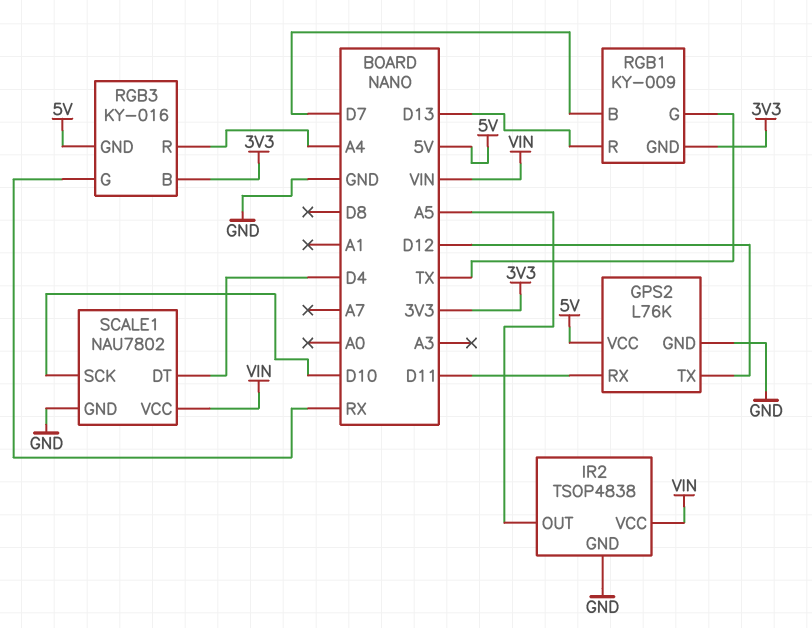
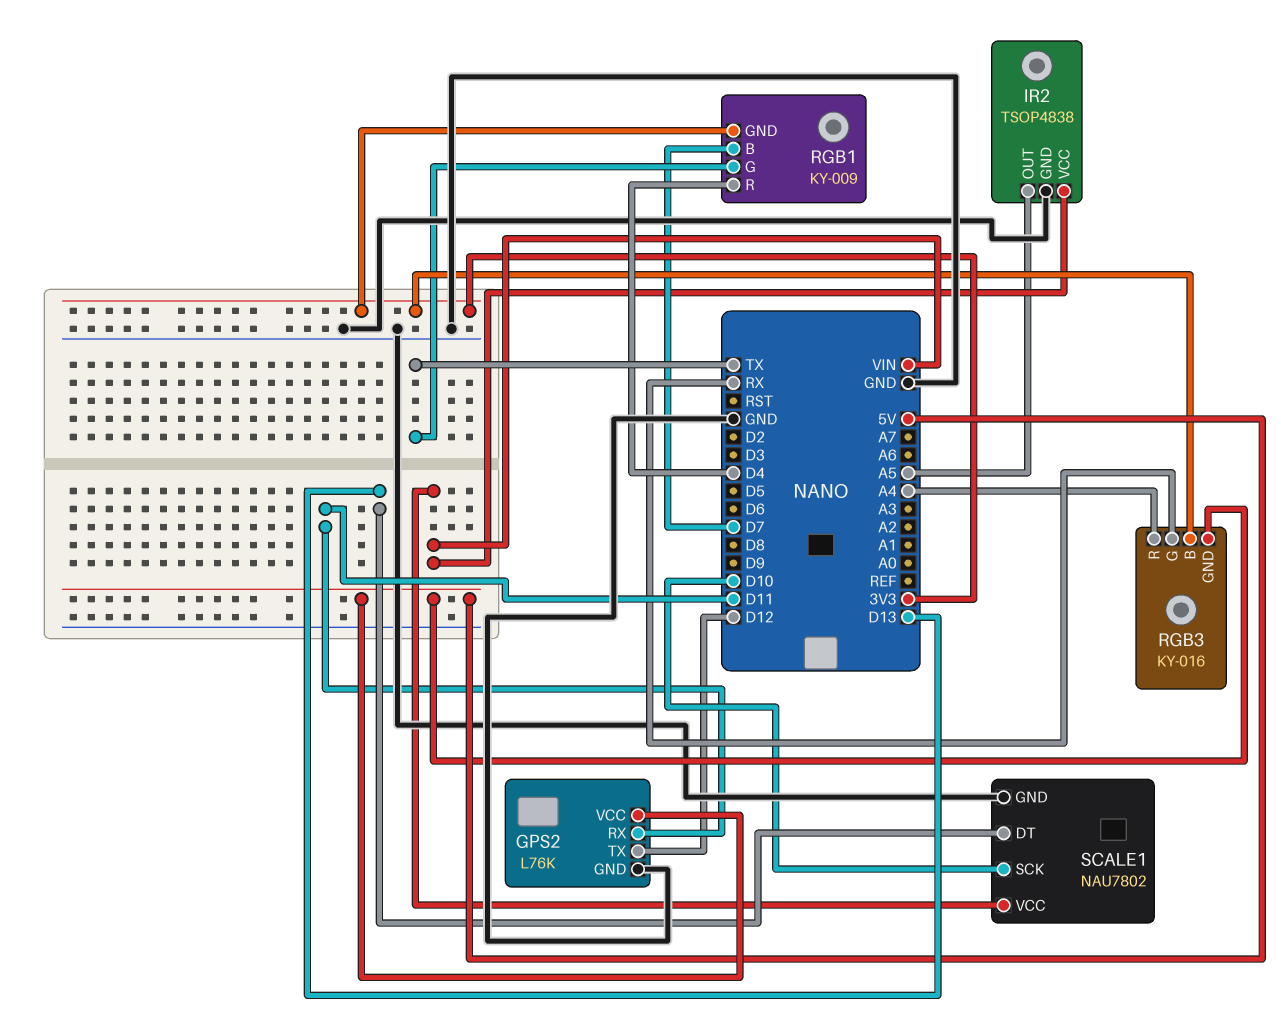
RGB1 pin R: D13 -> D4
SCALE1 pin DT: D4 -> D13

